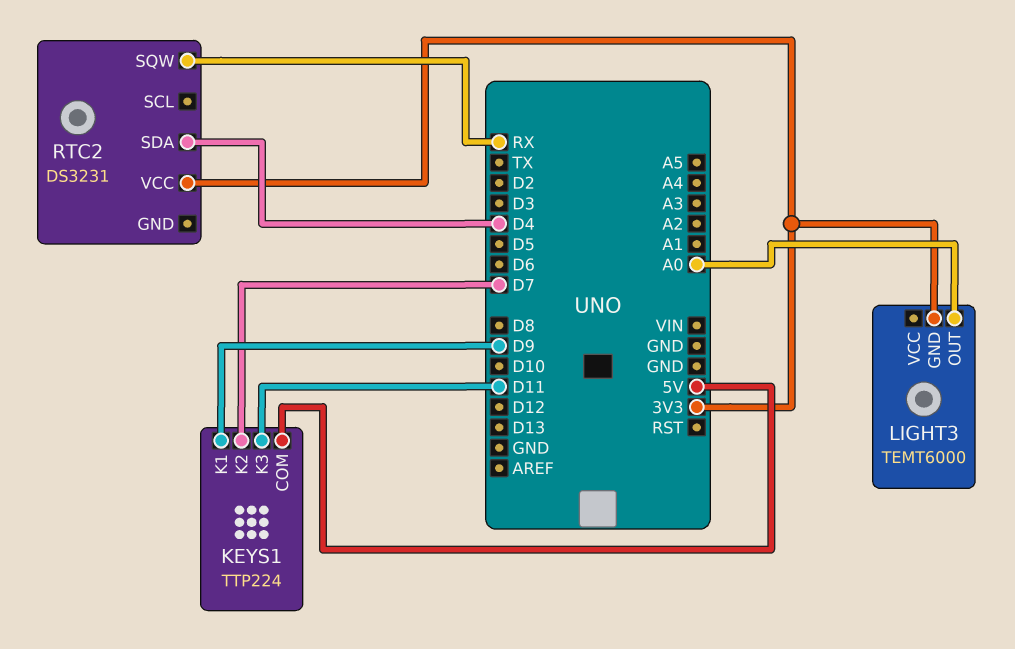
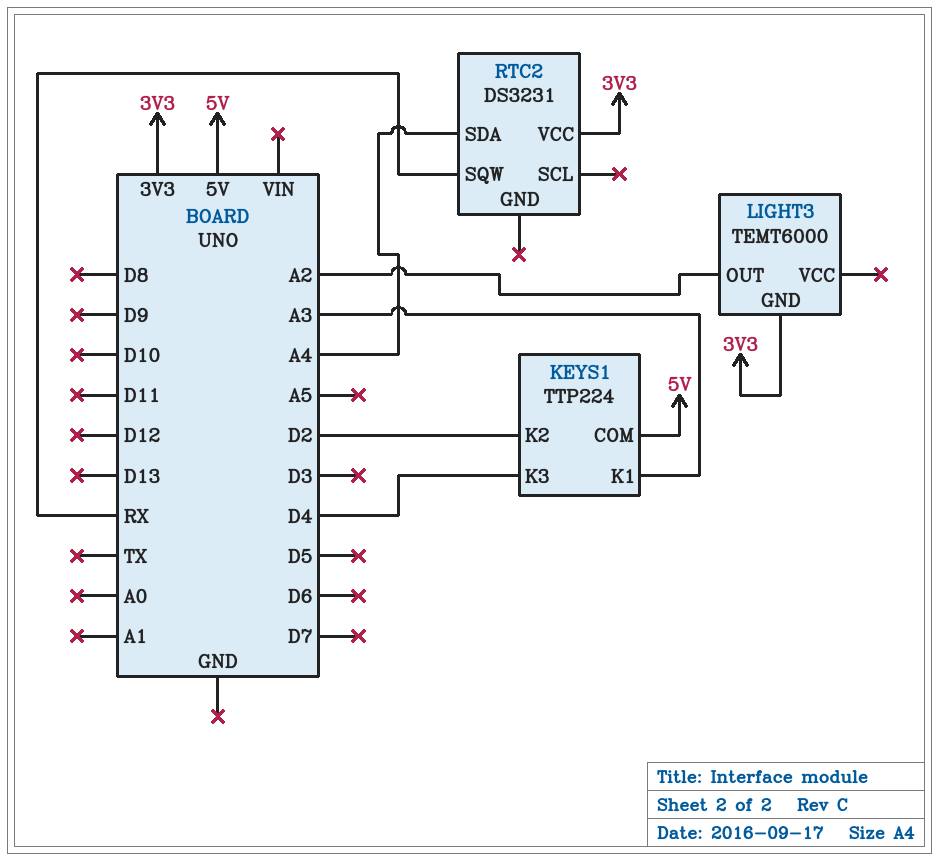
KEYS1 pin K1: D9 -> A3
KEYS1 pin K2: D7 -> D2
KEYS1 pin K3: D11 -> D4
LIGHT3 pin OUT: A0 -> A2
RTC2 pin SDA: D4 -> A4

